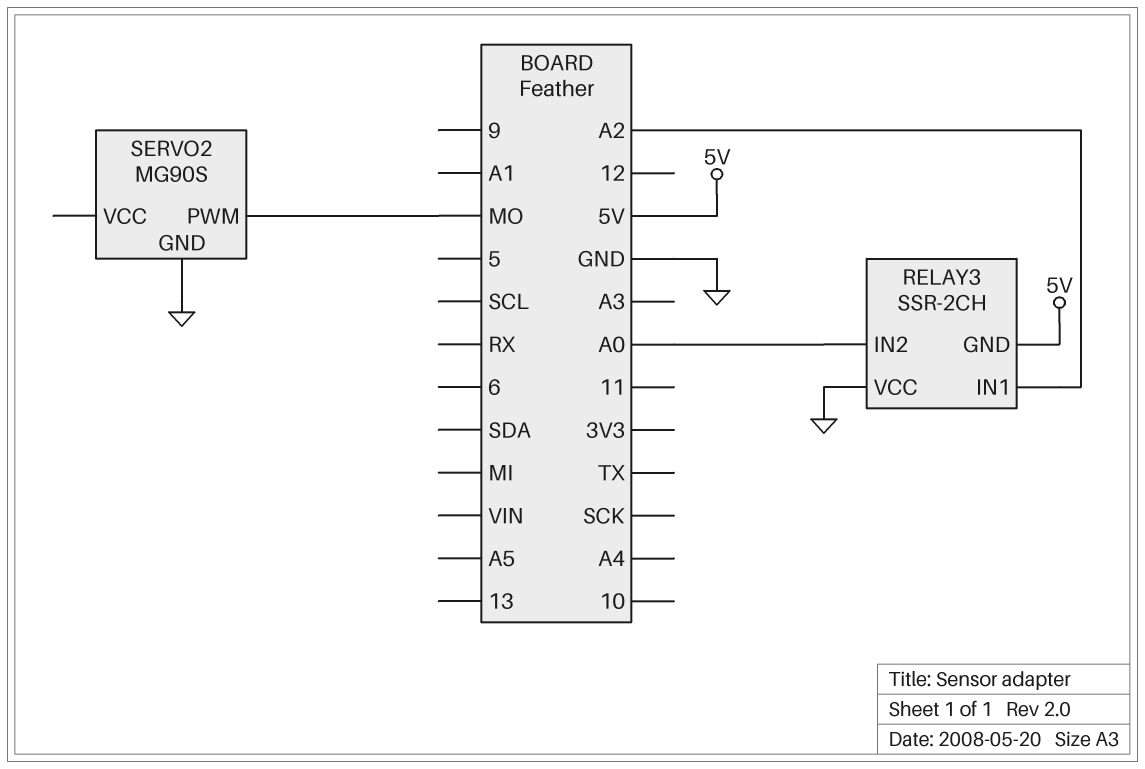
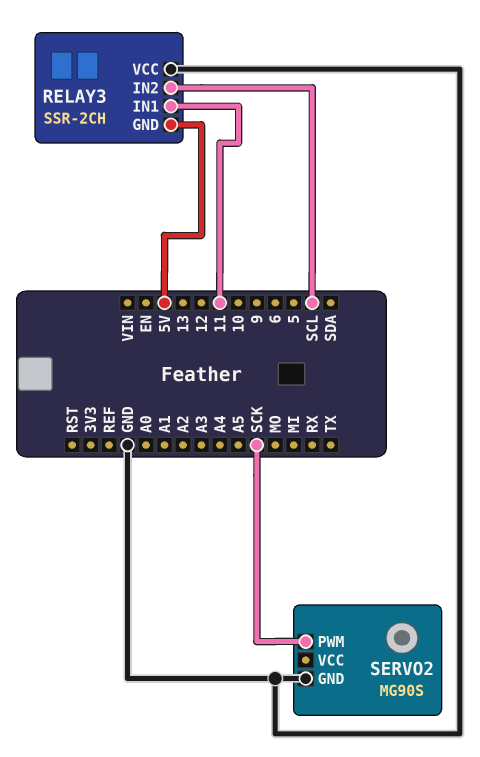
RELAY3 pin IN1: A2 -> 11
RELAY3 pin IN2: A0 -> SCL
SERVO2 pin PWM: MO -> SCK

